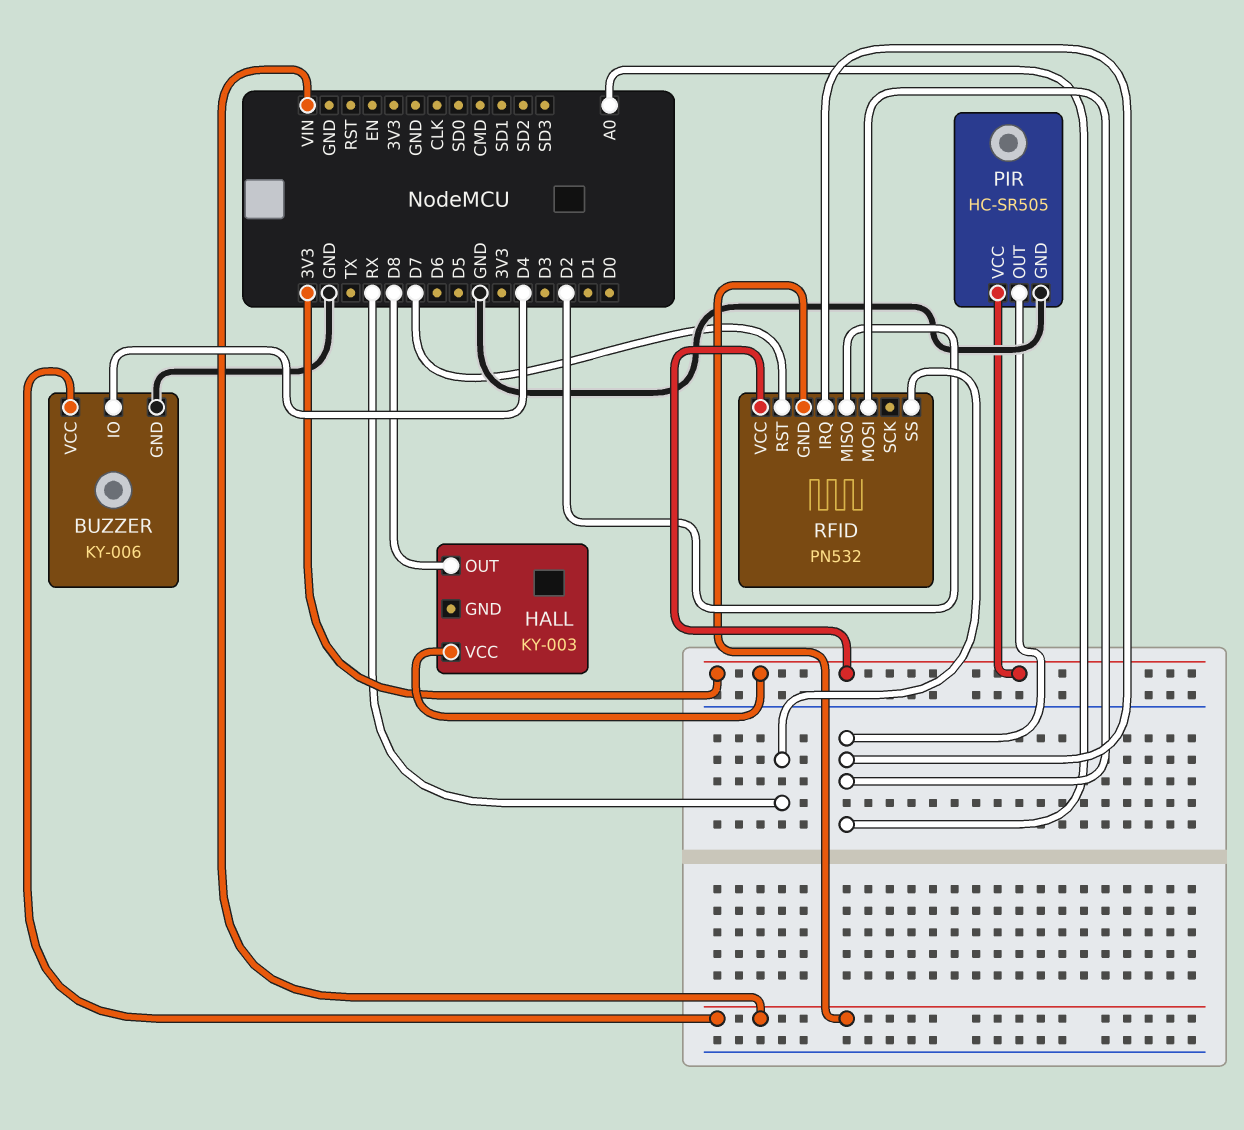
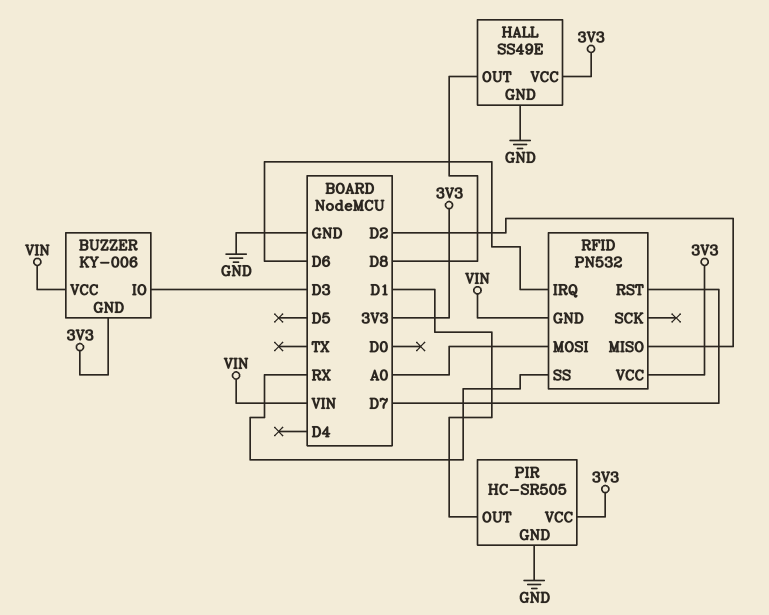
BUZZER pin GND: GND -> 3V3
BUZZER pin IO: D4 -> D3
HALL: KY-003 -> SS49E
HALL pin GND: none -> GND
PIR pin OUT: A0 -> D1
RFID pin IRQ: A0 -> D6

